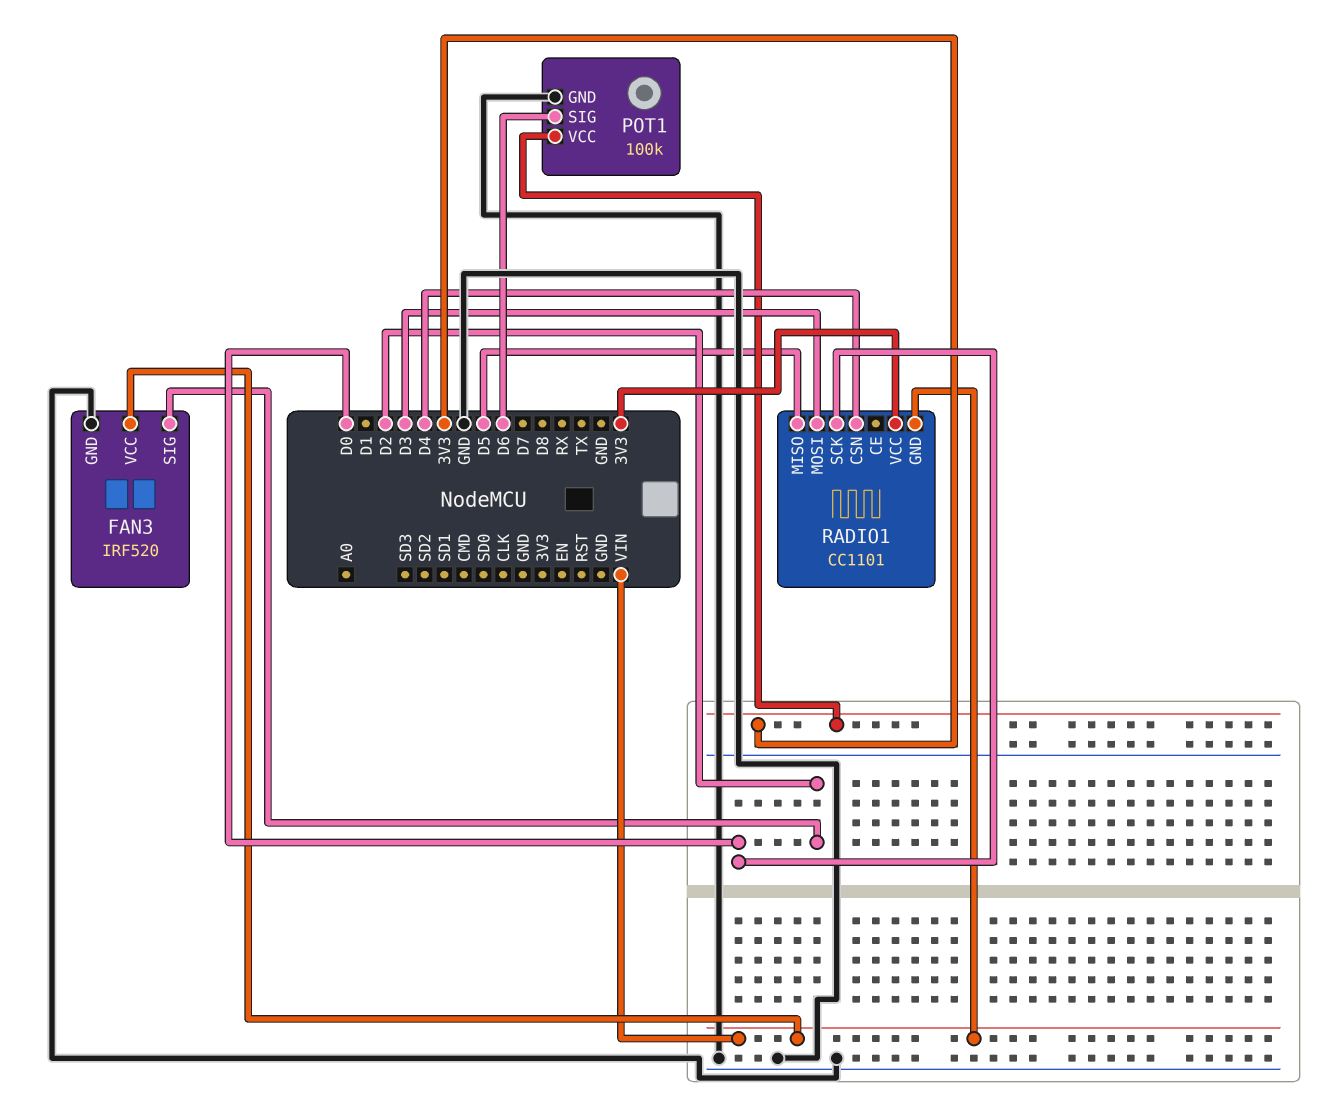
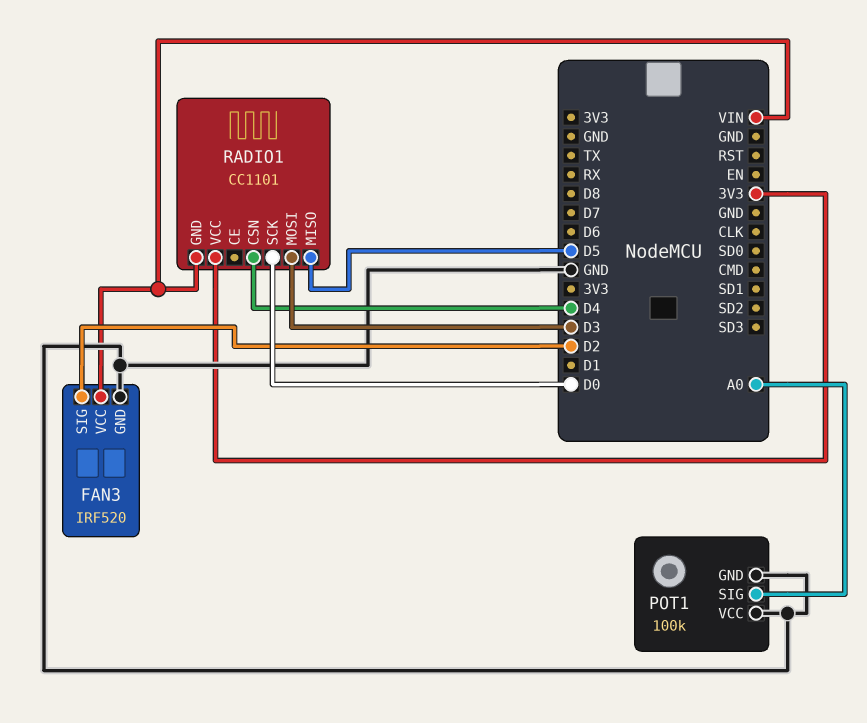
POT1 pin SIG: D6 -> A0
POT1 pin VCC: 3V3 -> GND

